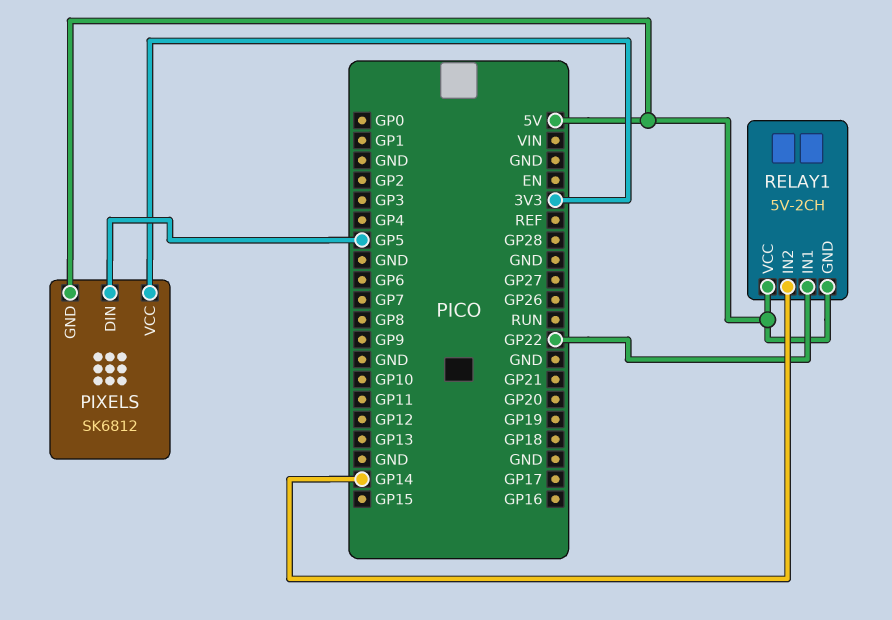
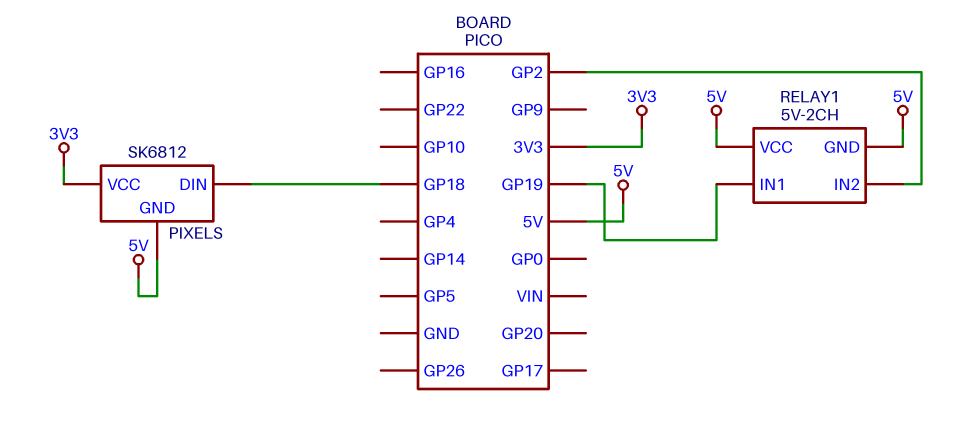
PIXELS pin DIN: GP5 -> GP18
RELAY1 pin IN1: GP22 -> GP19
RELAY1 pin IN2: GP14 -> GP2

